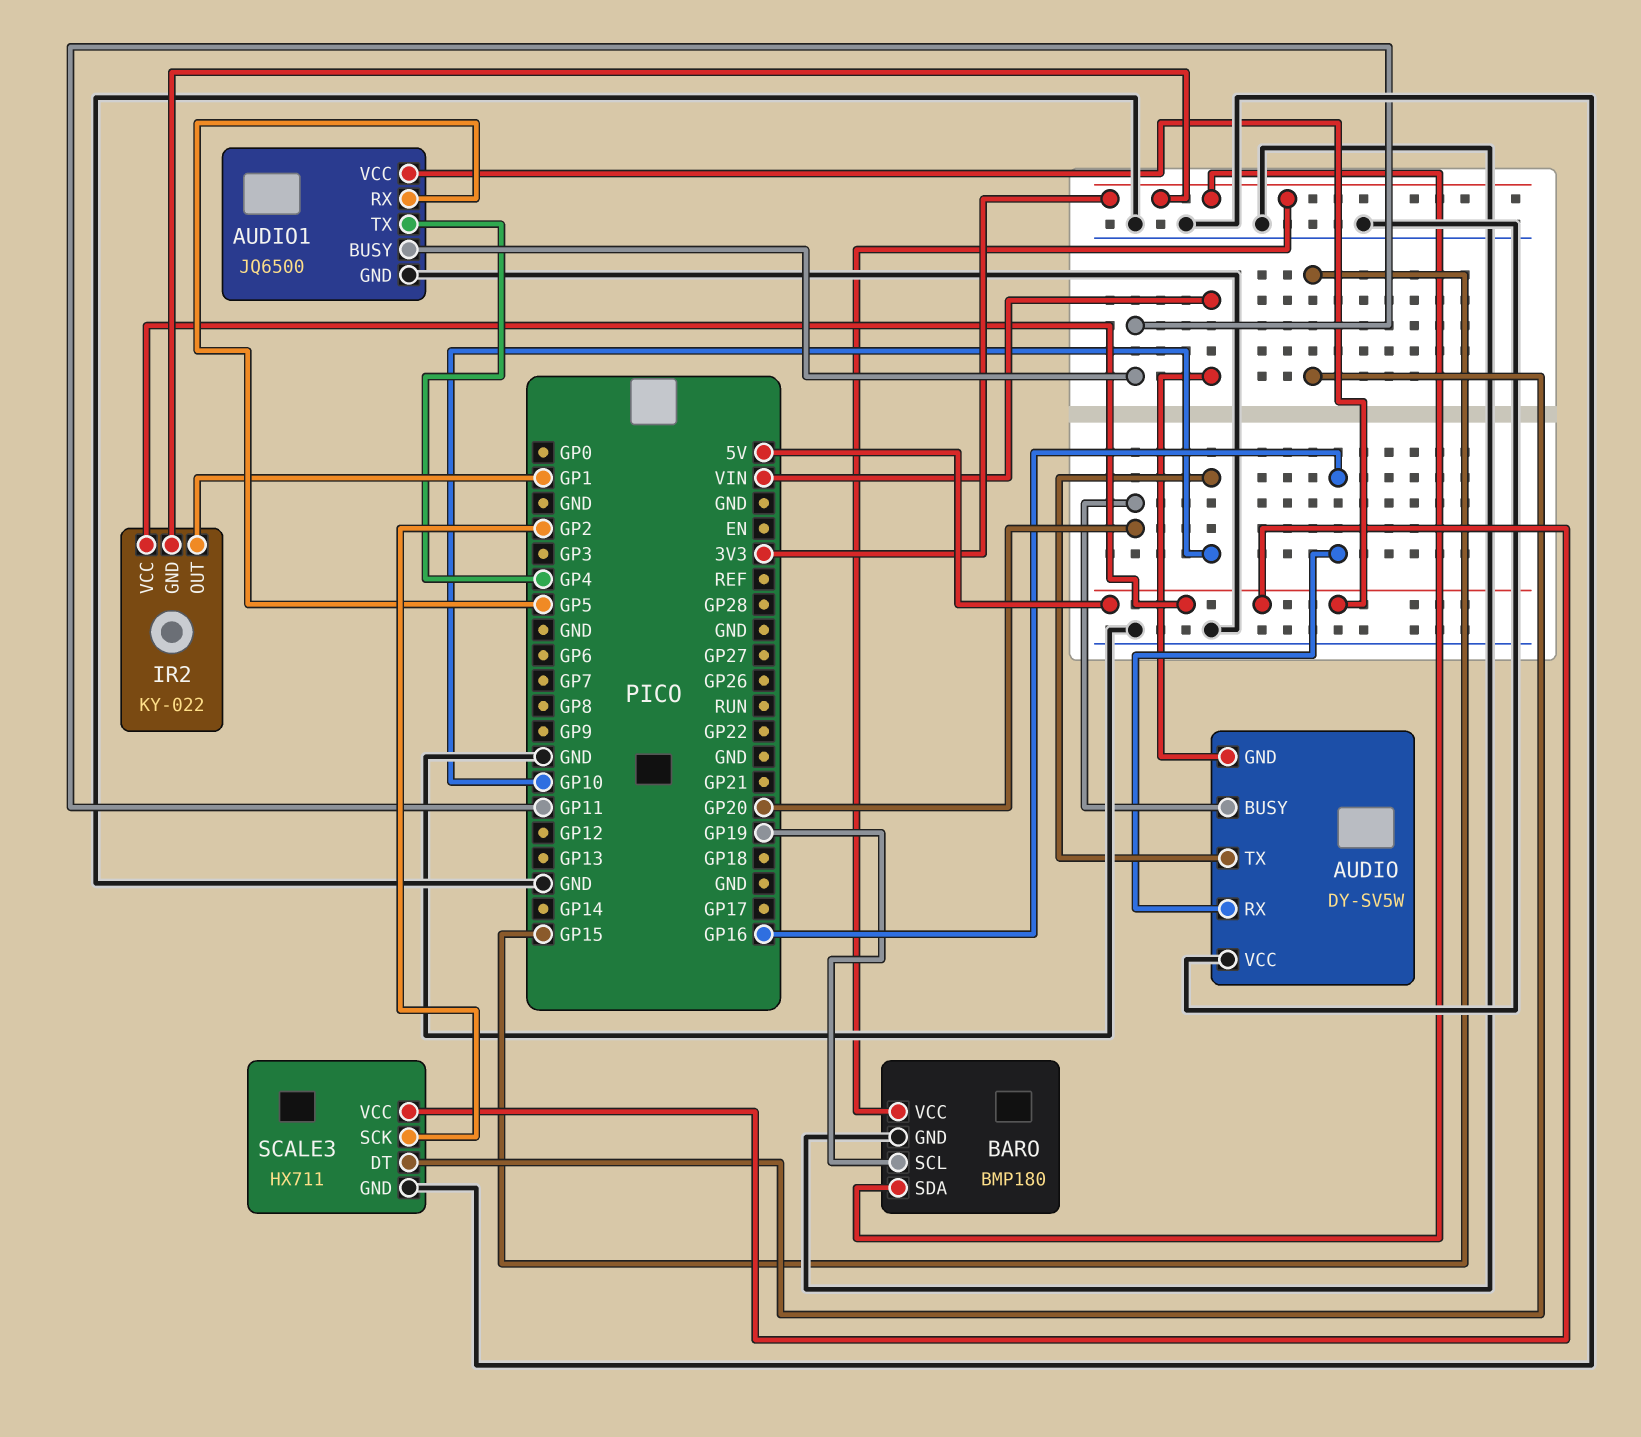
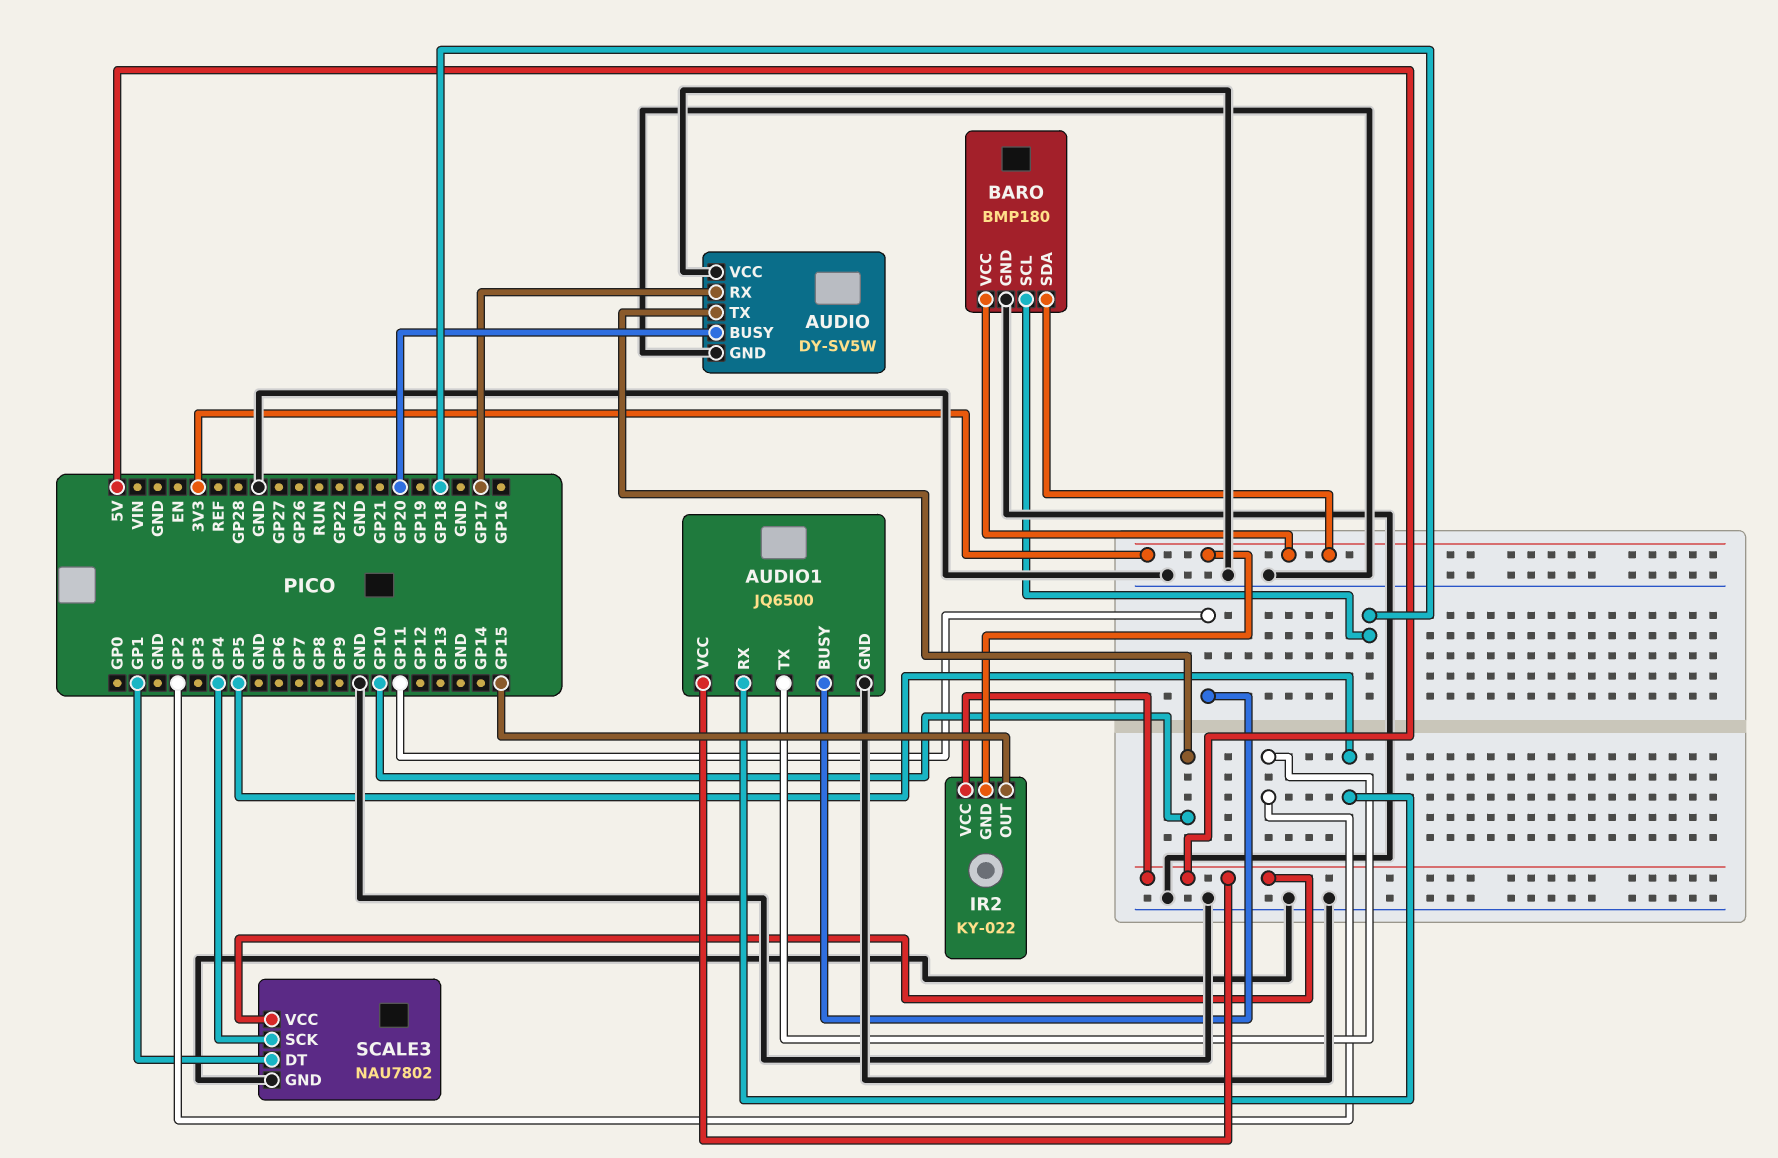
AUDIO pin GND: VIN -> GND
AUDIO pin RX: GP16 -> GP17
AUDIO1 pin TX: GP4 -> GP2
BARO pin SCL: GP19 -> GP18
IR2 pin OUT: GP1 -> GP15
SCALE3: HX711 -> NAU7802
SCALE3 pin DT: GP15 -> GP1
SCALE3 pin SCK: GP2 -> GP4

